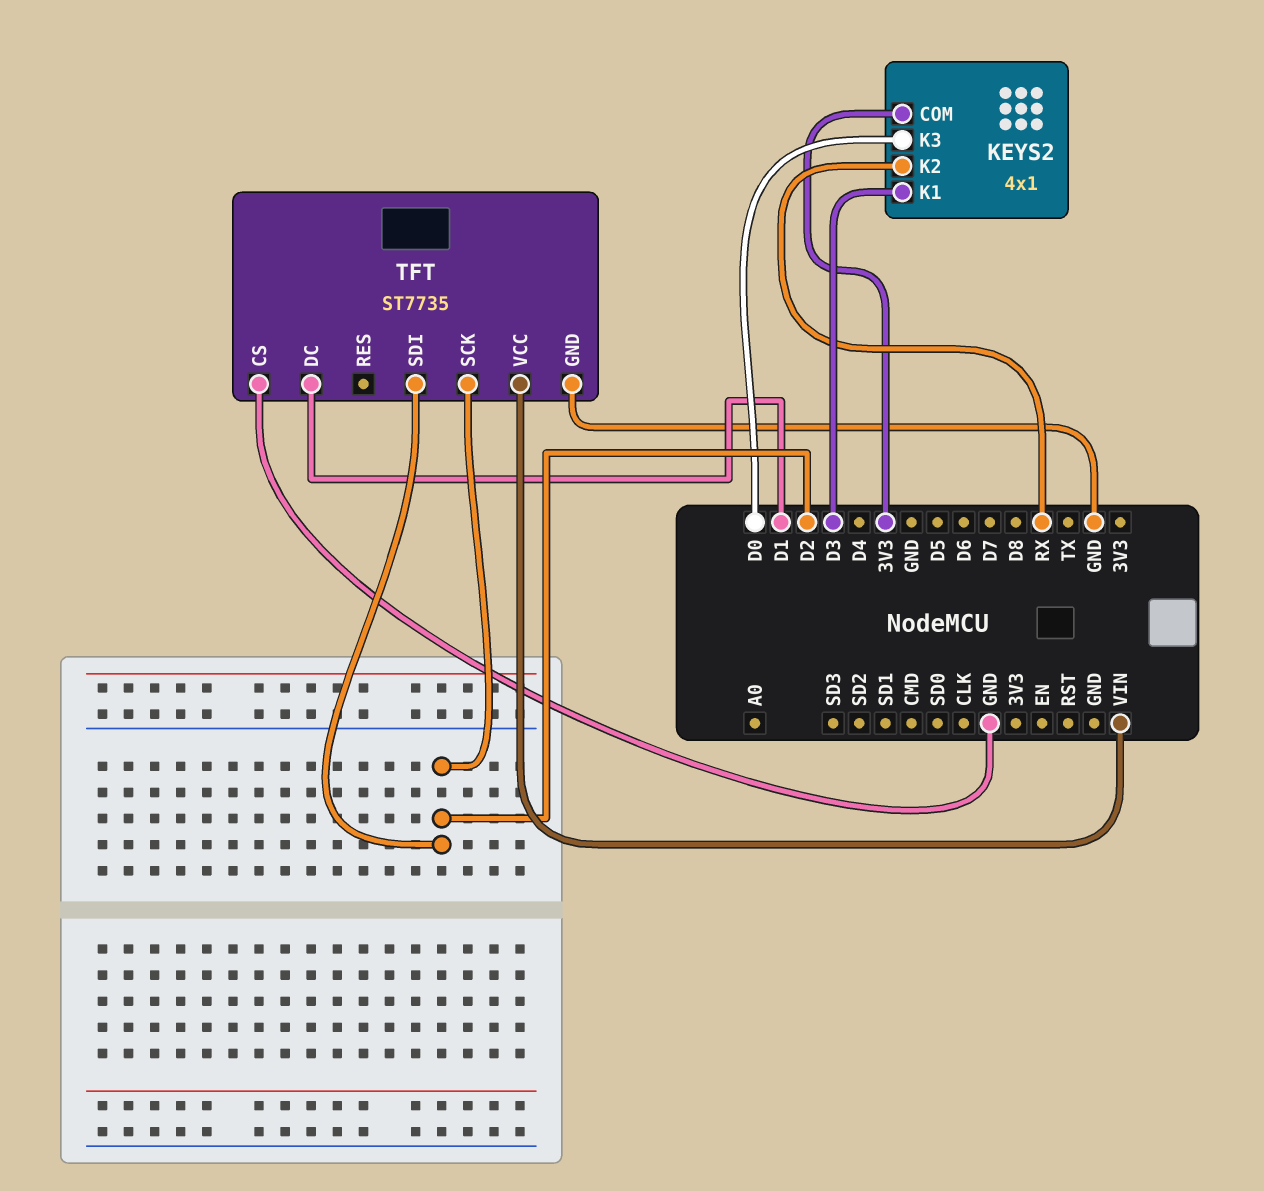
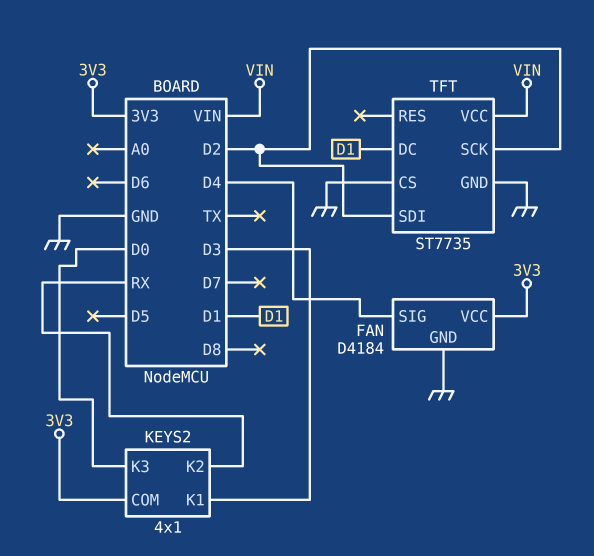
FAN: none -> D4184
FAN pin GND: none -> GND
FAN pin SIG: none -> D4
FAN pin VCC: none -> 3V3

